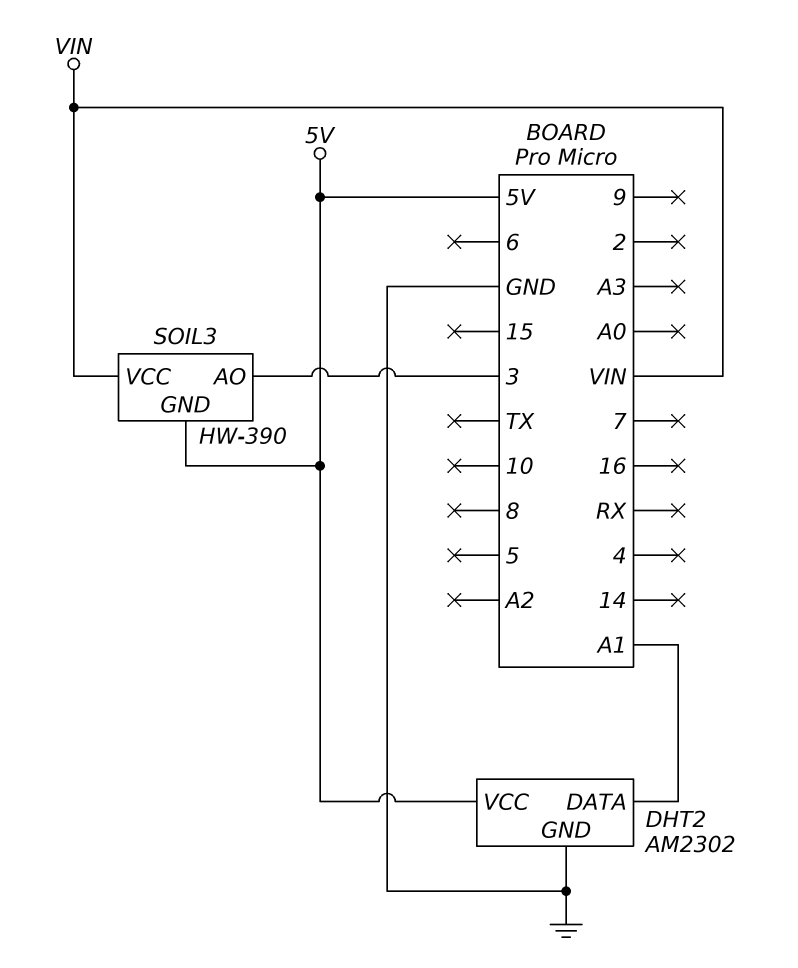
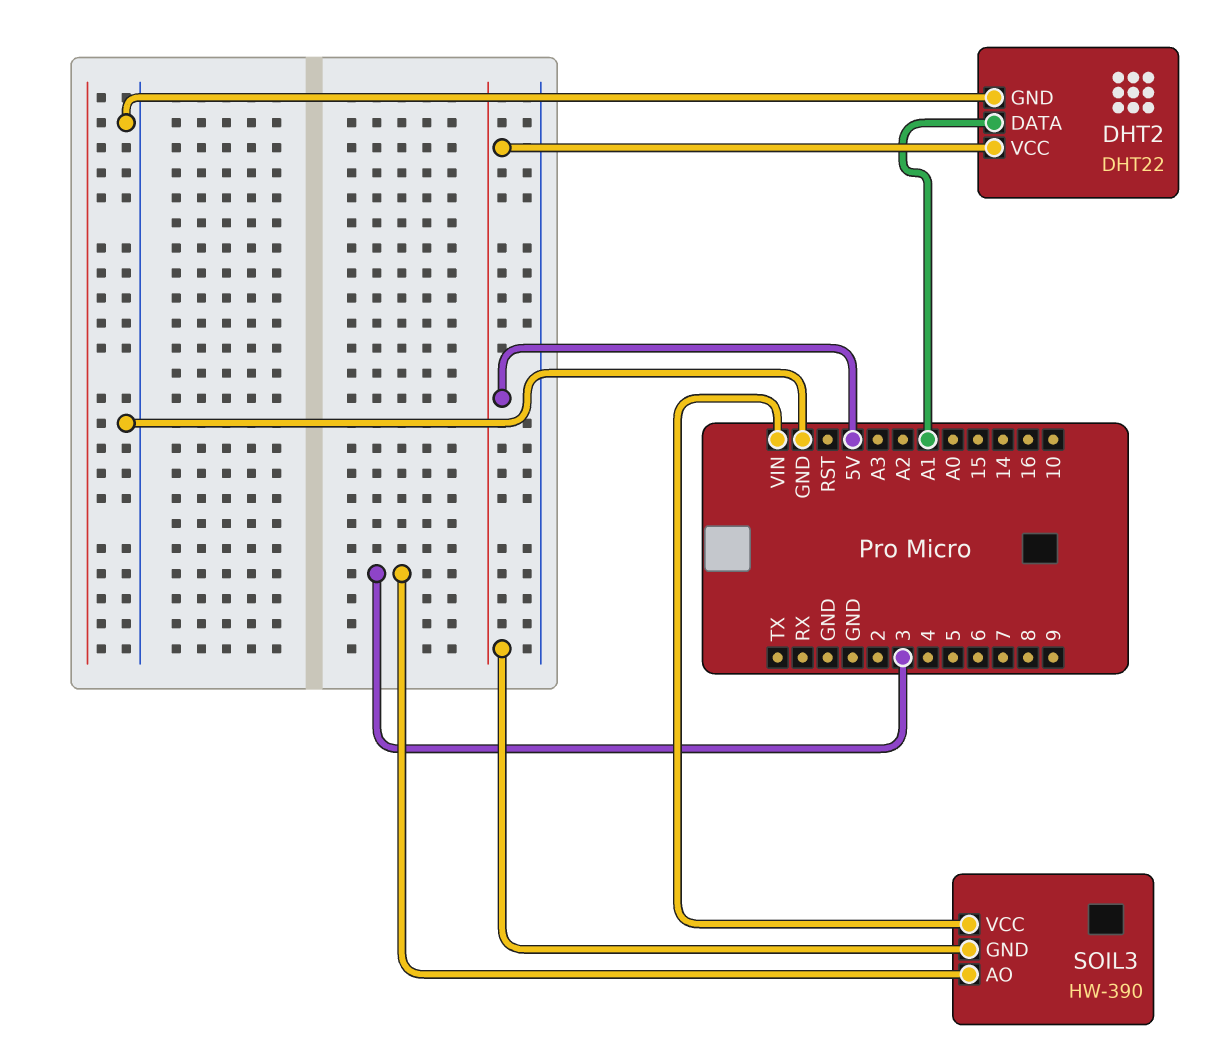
DHT2: AM2302 -> DHT22

